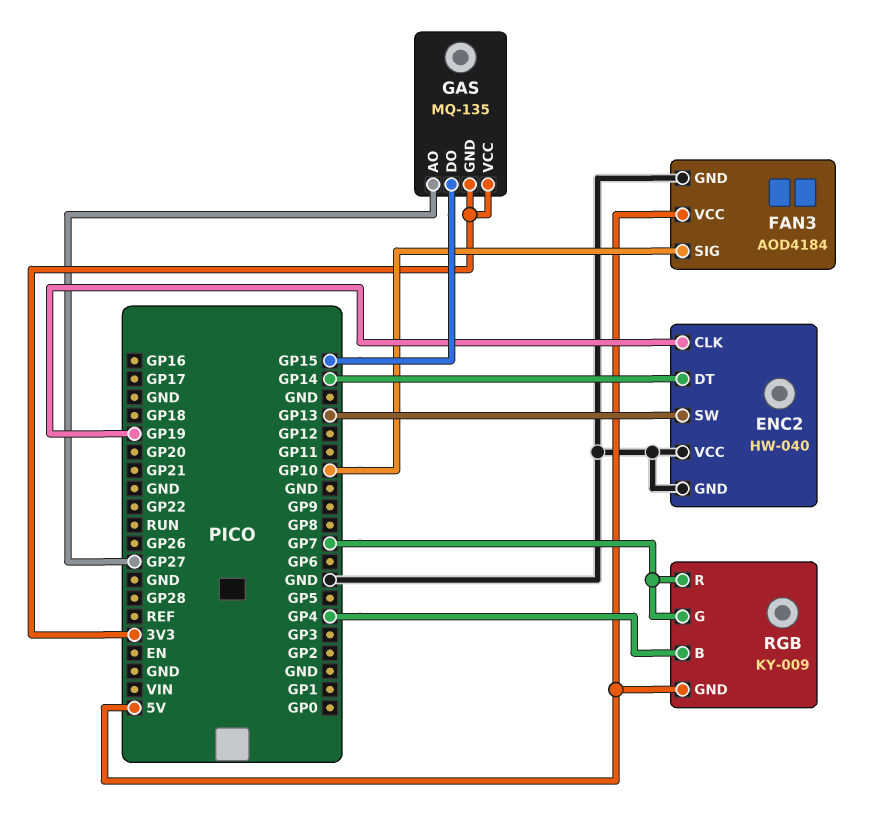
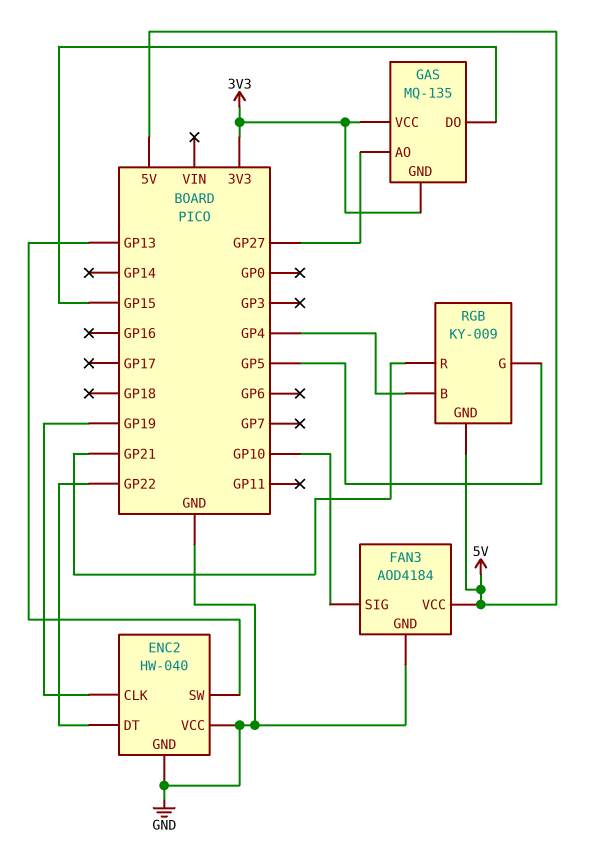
ENC2 pin DT: GP14 -> GP22
RGB pin G: GP7 -> GP5
RGB pin R: GP7 -> GP21

